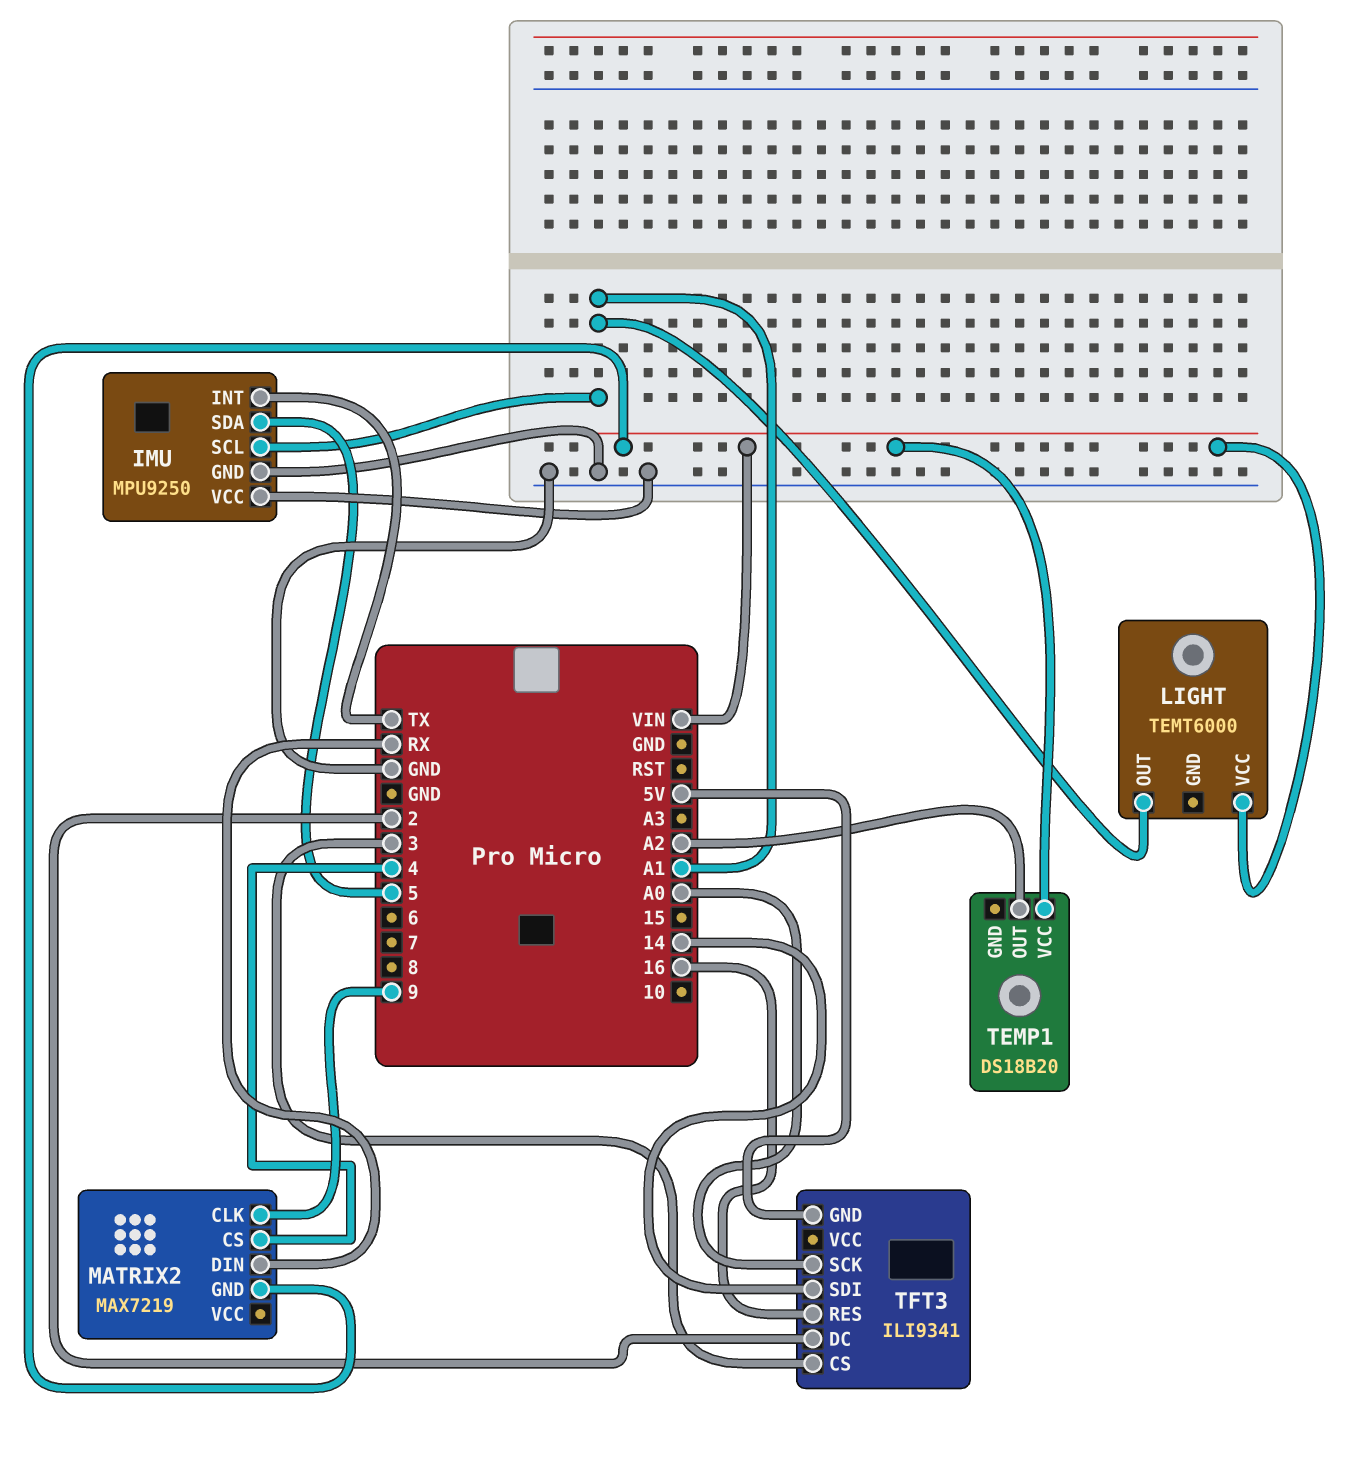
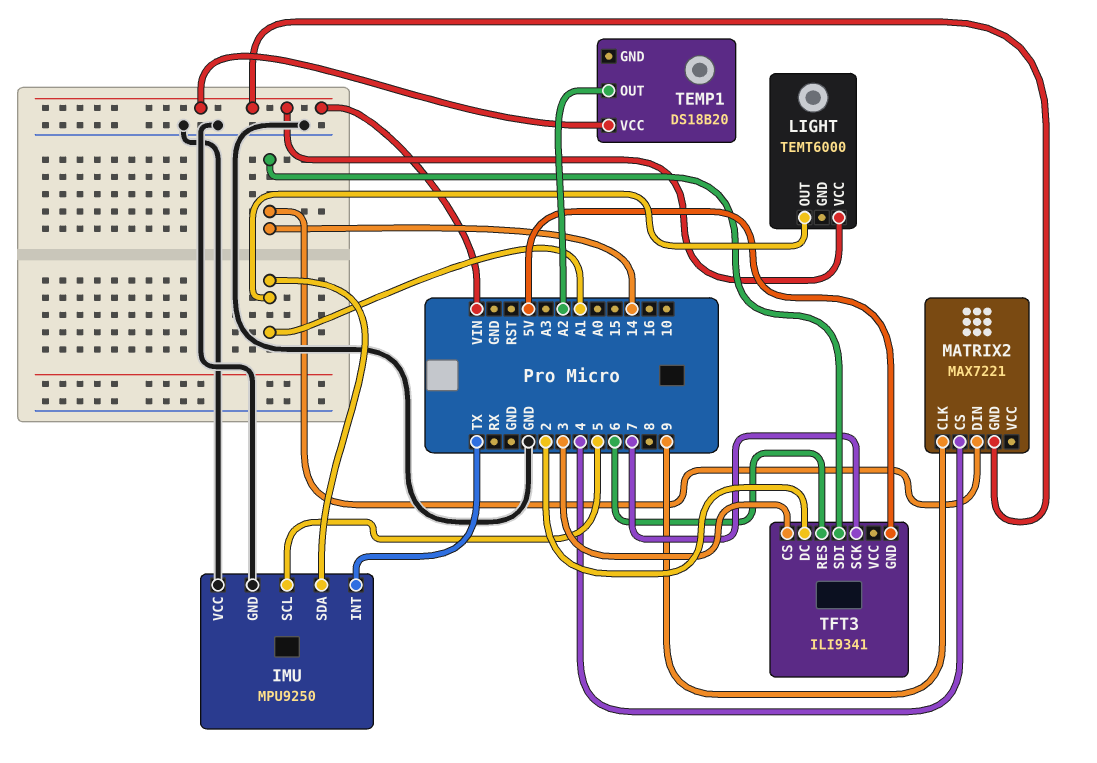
IMU pin SCL: A1 -> 5
IMU pin SDA: 5 -> A1
MATRIX2: MAX7219 -> MAX7221
MATRIX2 pin DIN: RX -> 14
TFT3 pin RES: 16 -> 6
TFT3 pin SCK: A0 -> 7

